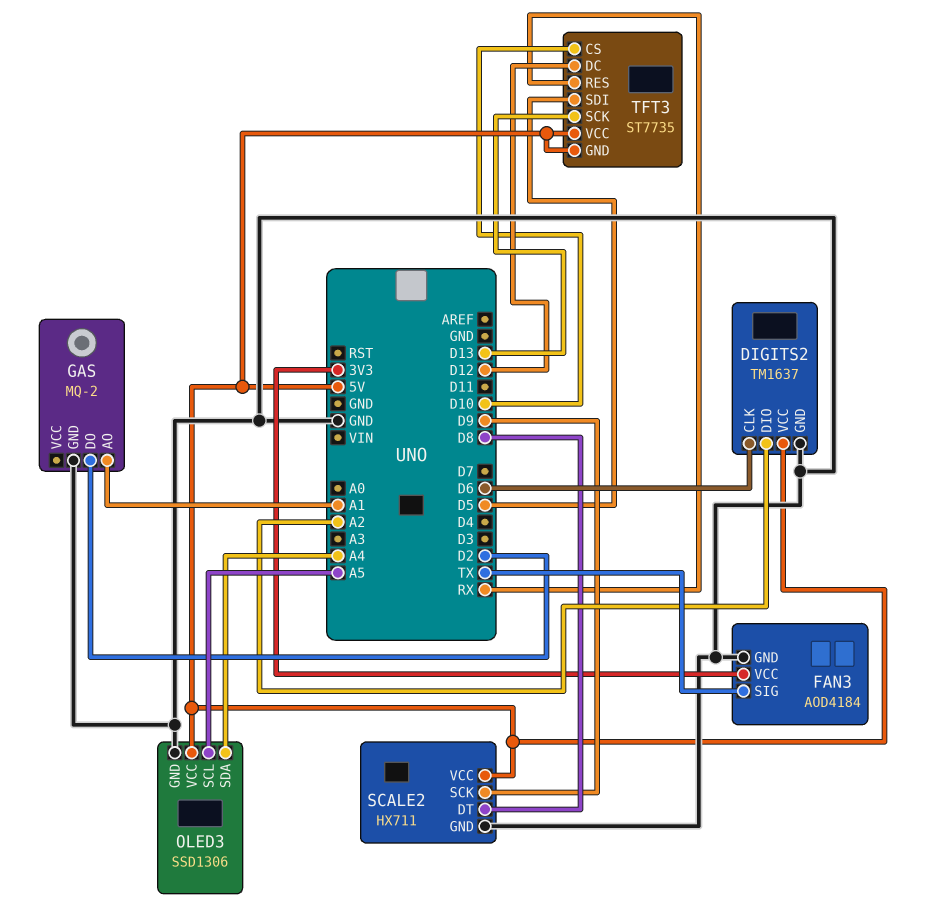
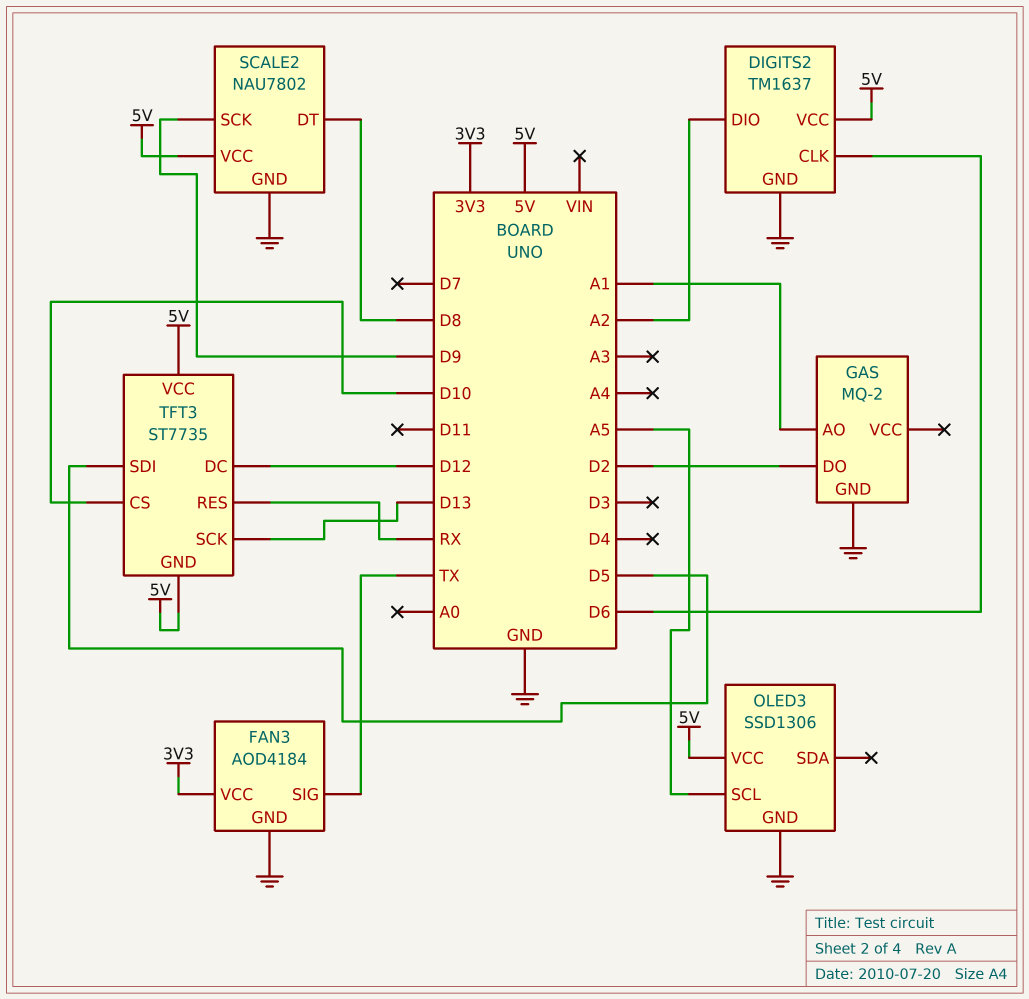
OLED3 pin SDA: A4 -> none
SCALE2: HX711 -> NAU7802

